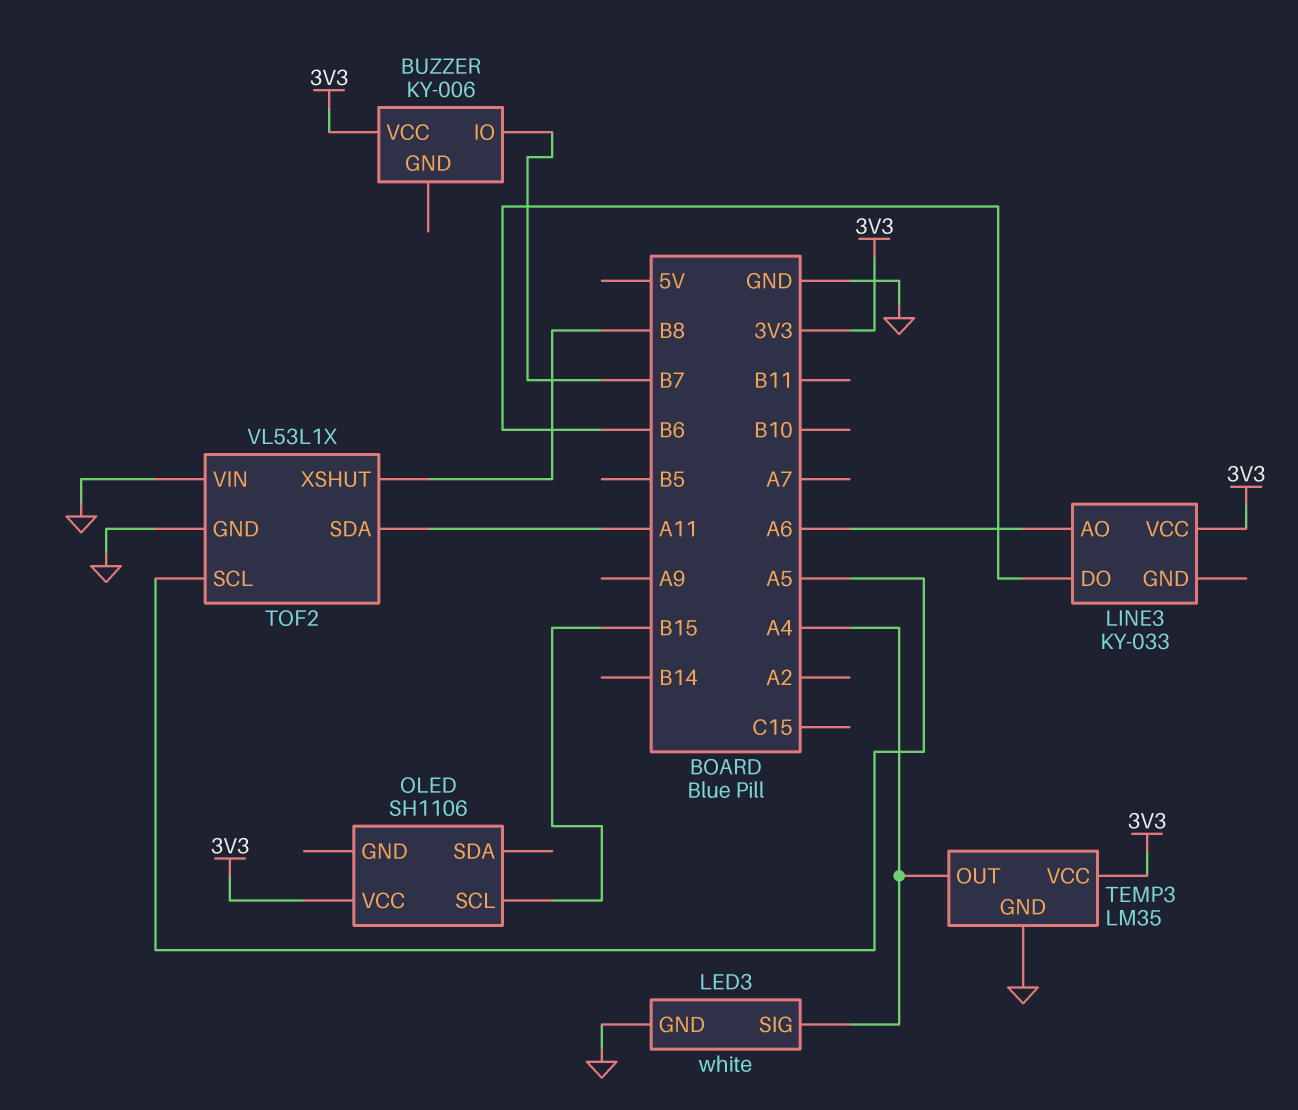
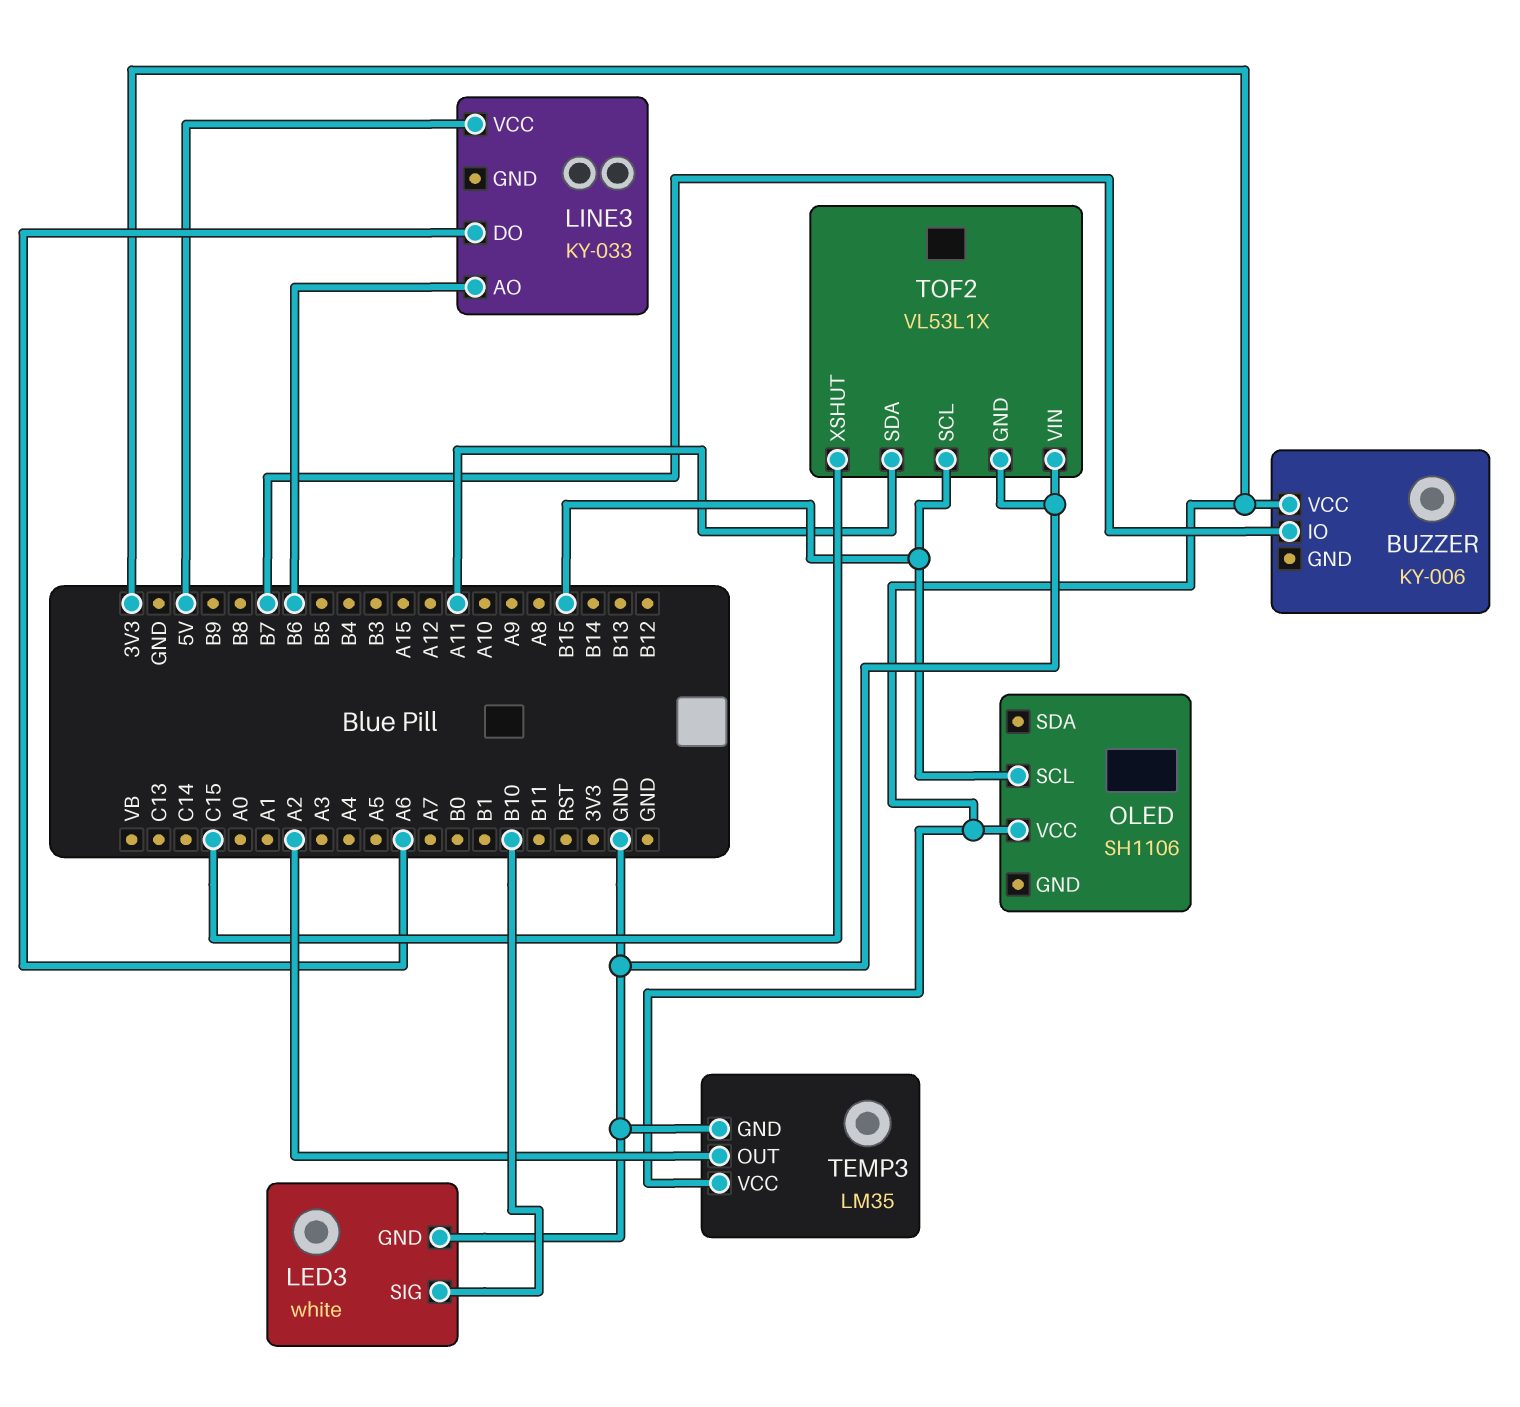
LED3 pin SIG: A4 -> B10
LINE3 pin AO: A6 -> B6
LINE3 pin DO: B6 -> A6
LINE3 pin VCC: 3V3 -> 5V
TEMP3 pin OUT: A4 -> A2
TOF2 pin SCL: A5 -> B15
TOF2 pin XSHUT: B8 -> C15

